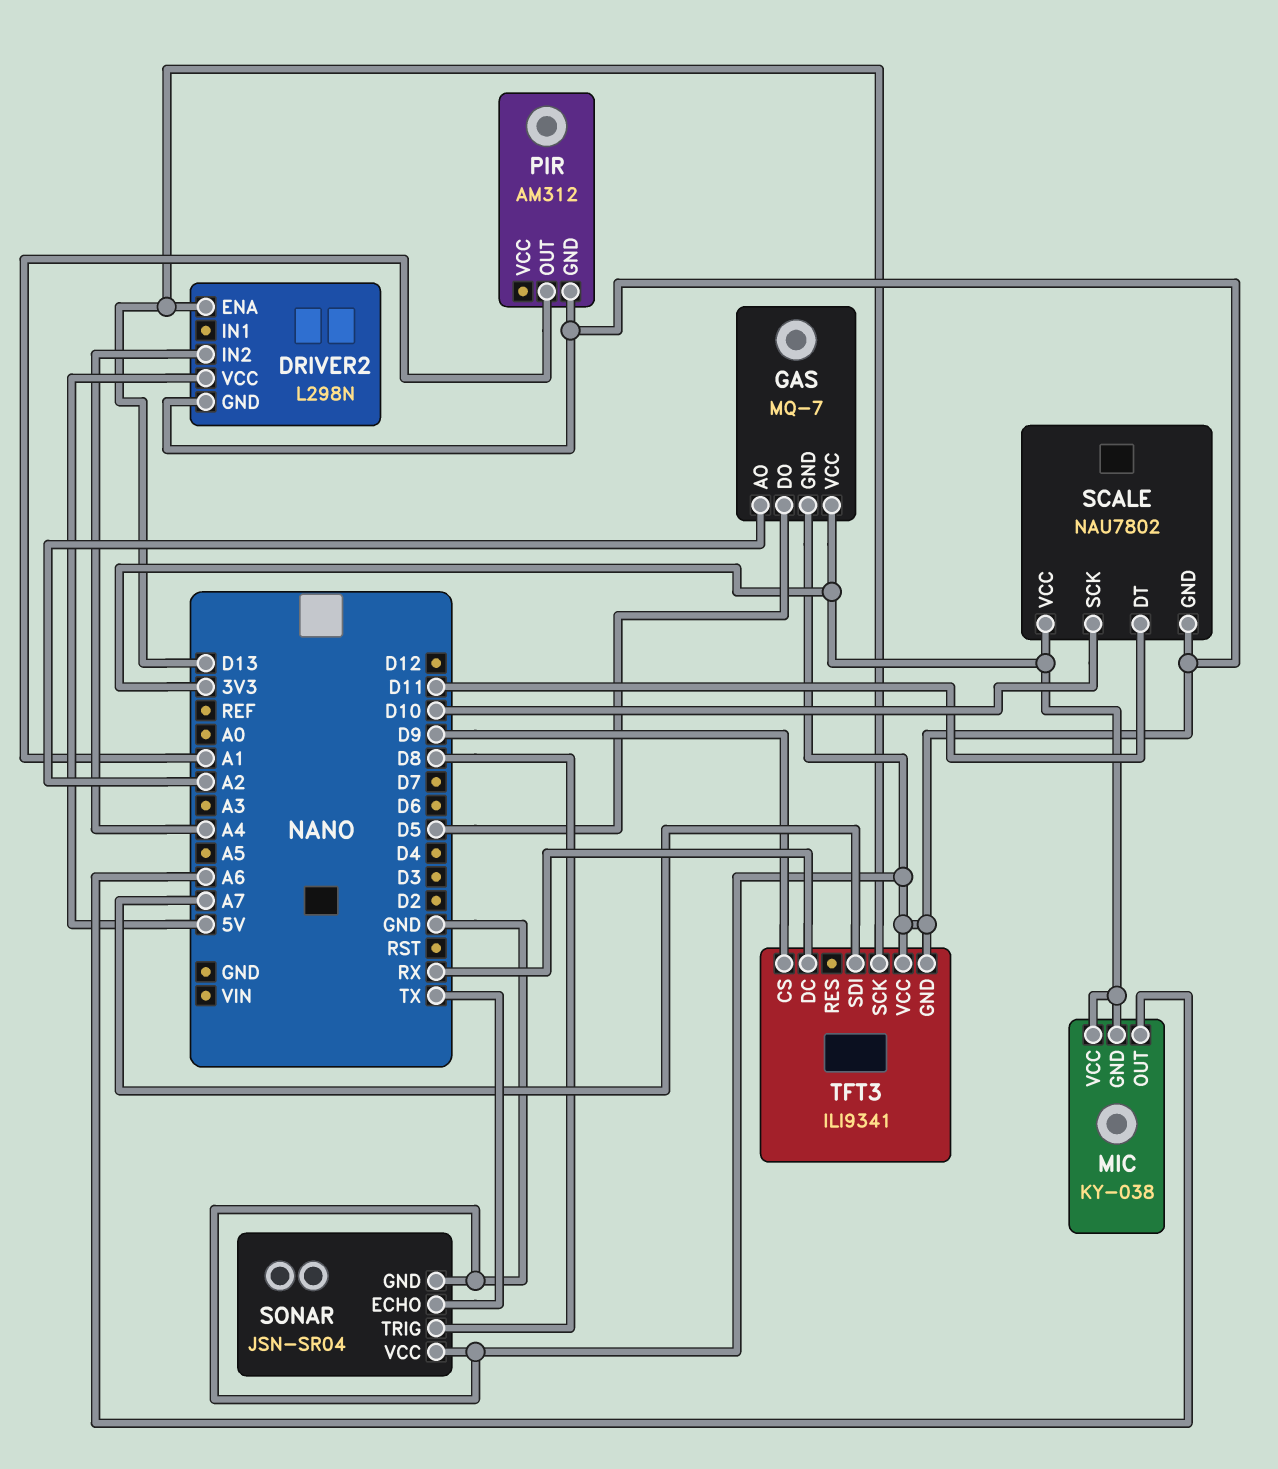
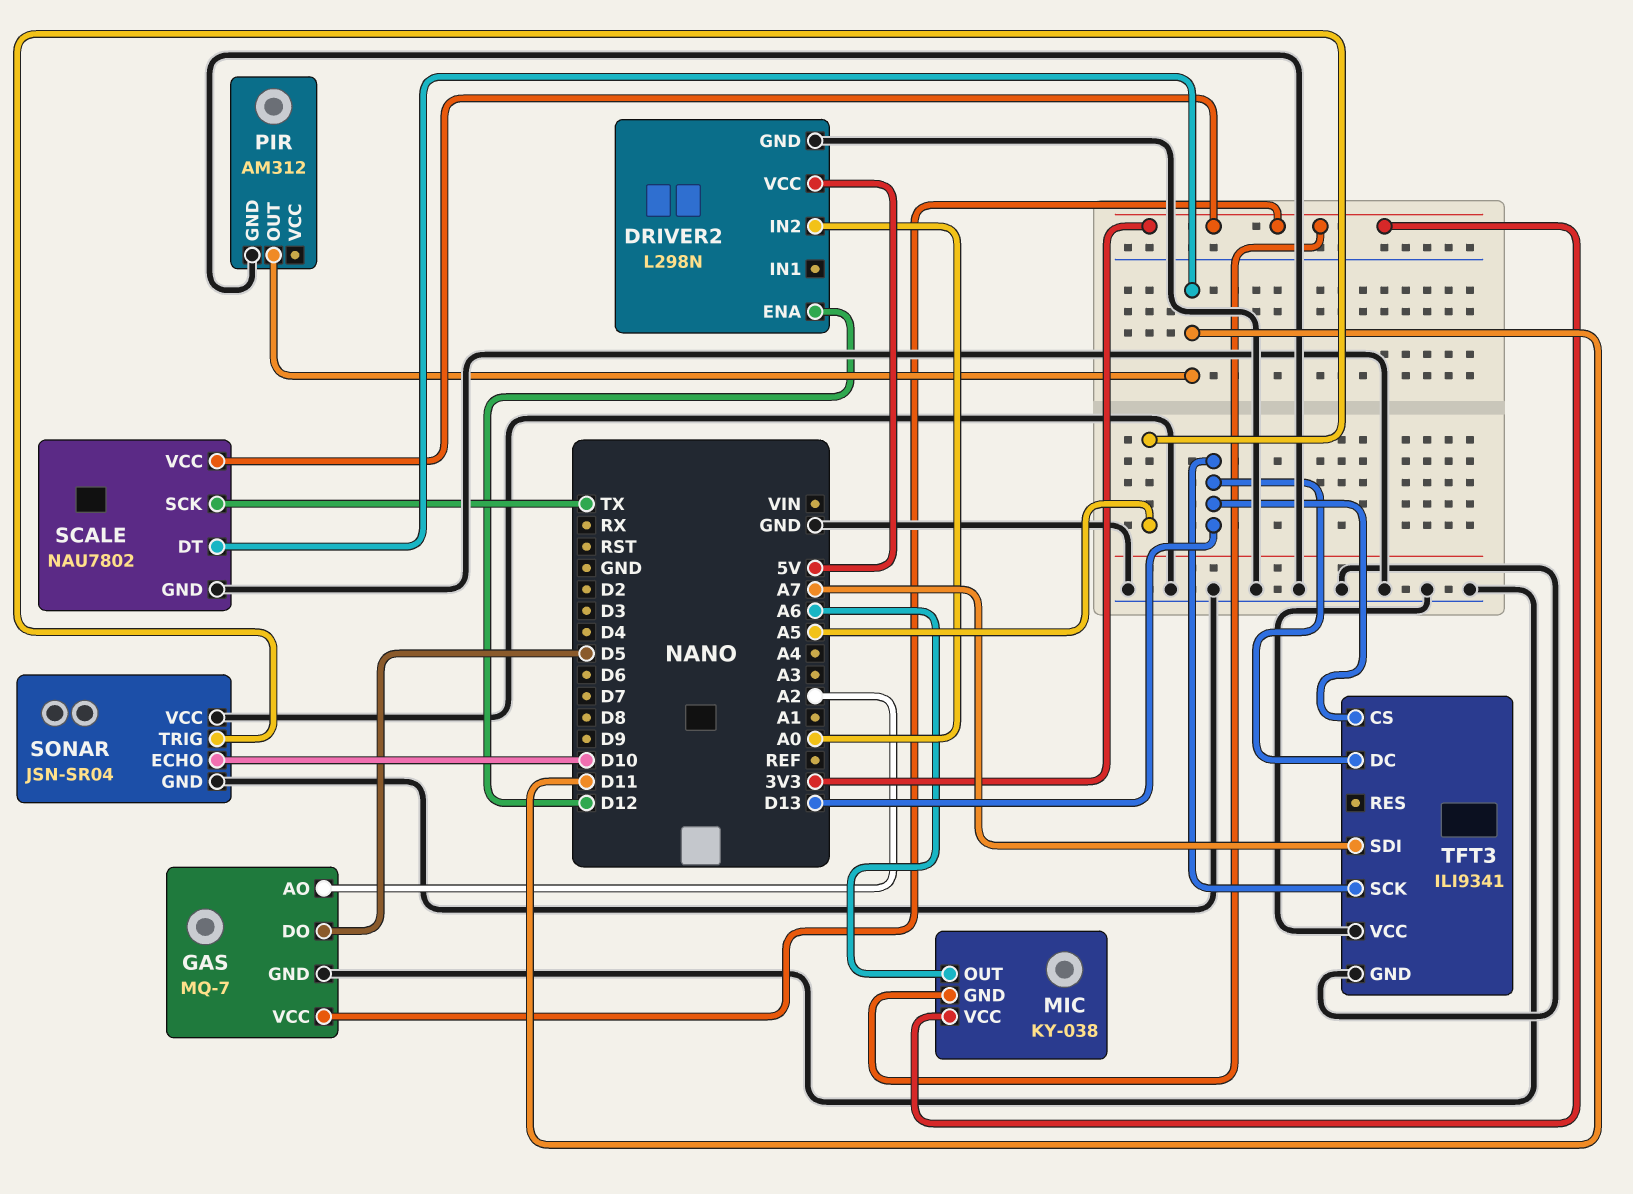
DRIVER2 pin ENA: D13 -> D12
DRIVER2 pin IN2: A4 -> A0
PIR pin OUT: A1 -> D11
SCALE pin SCK: D10 -> TX
SONAR pin ECHO: TX -> D10
SONAR pin TRIG: D8 -> A5
TFT3 pin CS: D9 -> D13
TFT3 pin DC: RX -> D13

